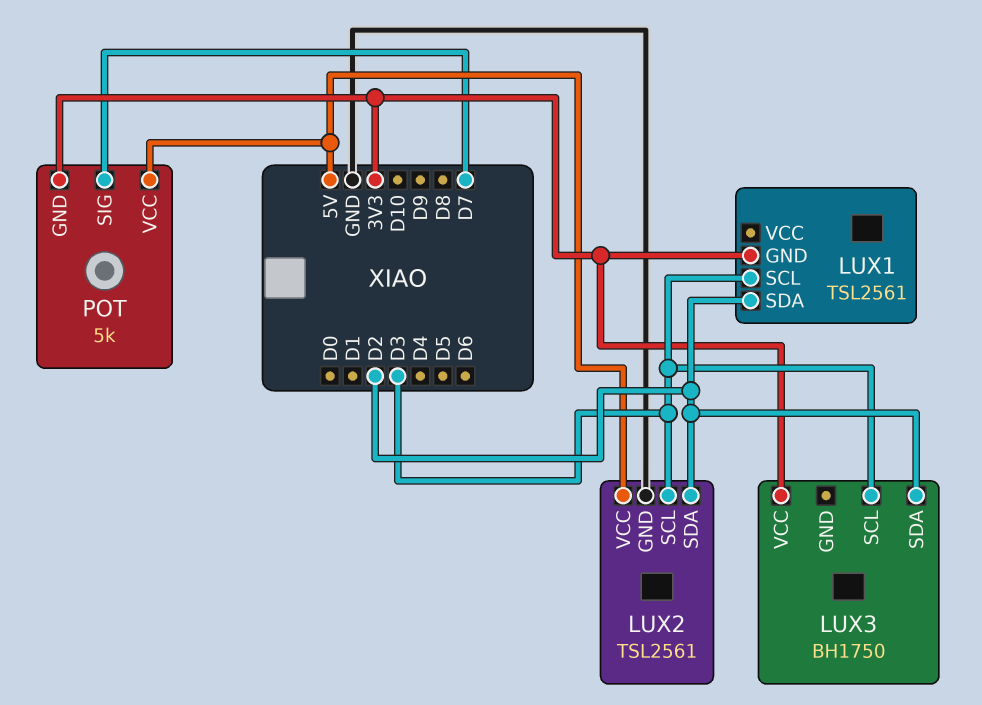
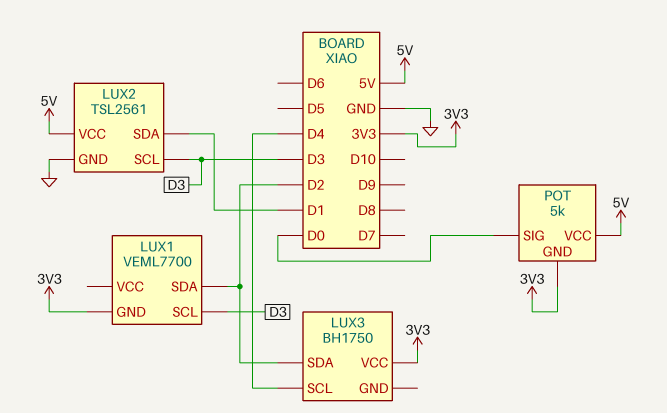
LUX1: TSL2561 -> VEML7700
LUX2 pin SDA: D2 -> D1
LUX3 pin SCL: D3 -> D4
POT pin SIG: D7 -> D0

